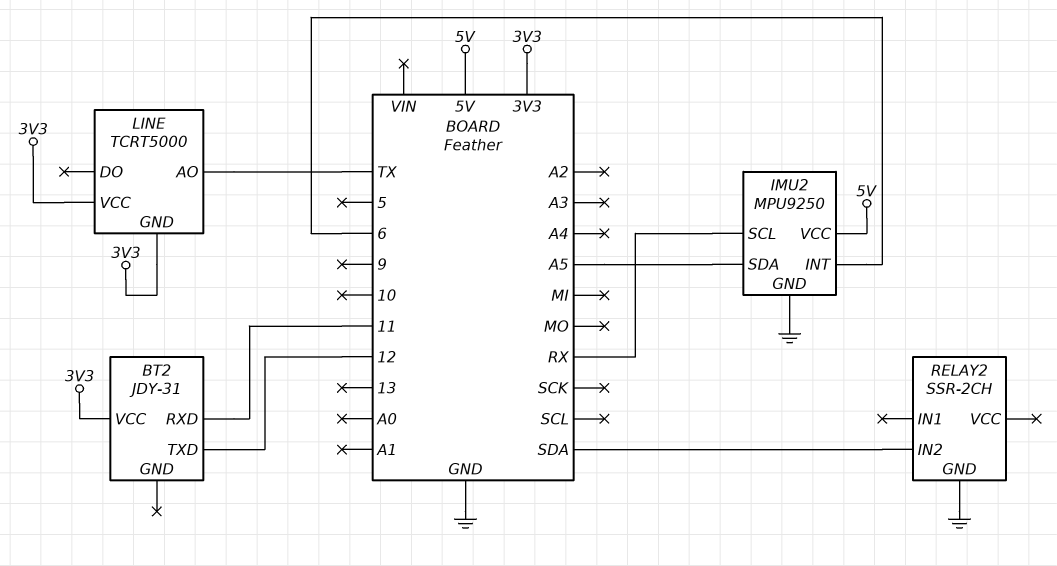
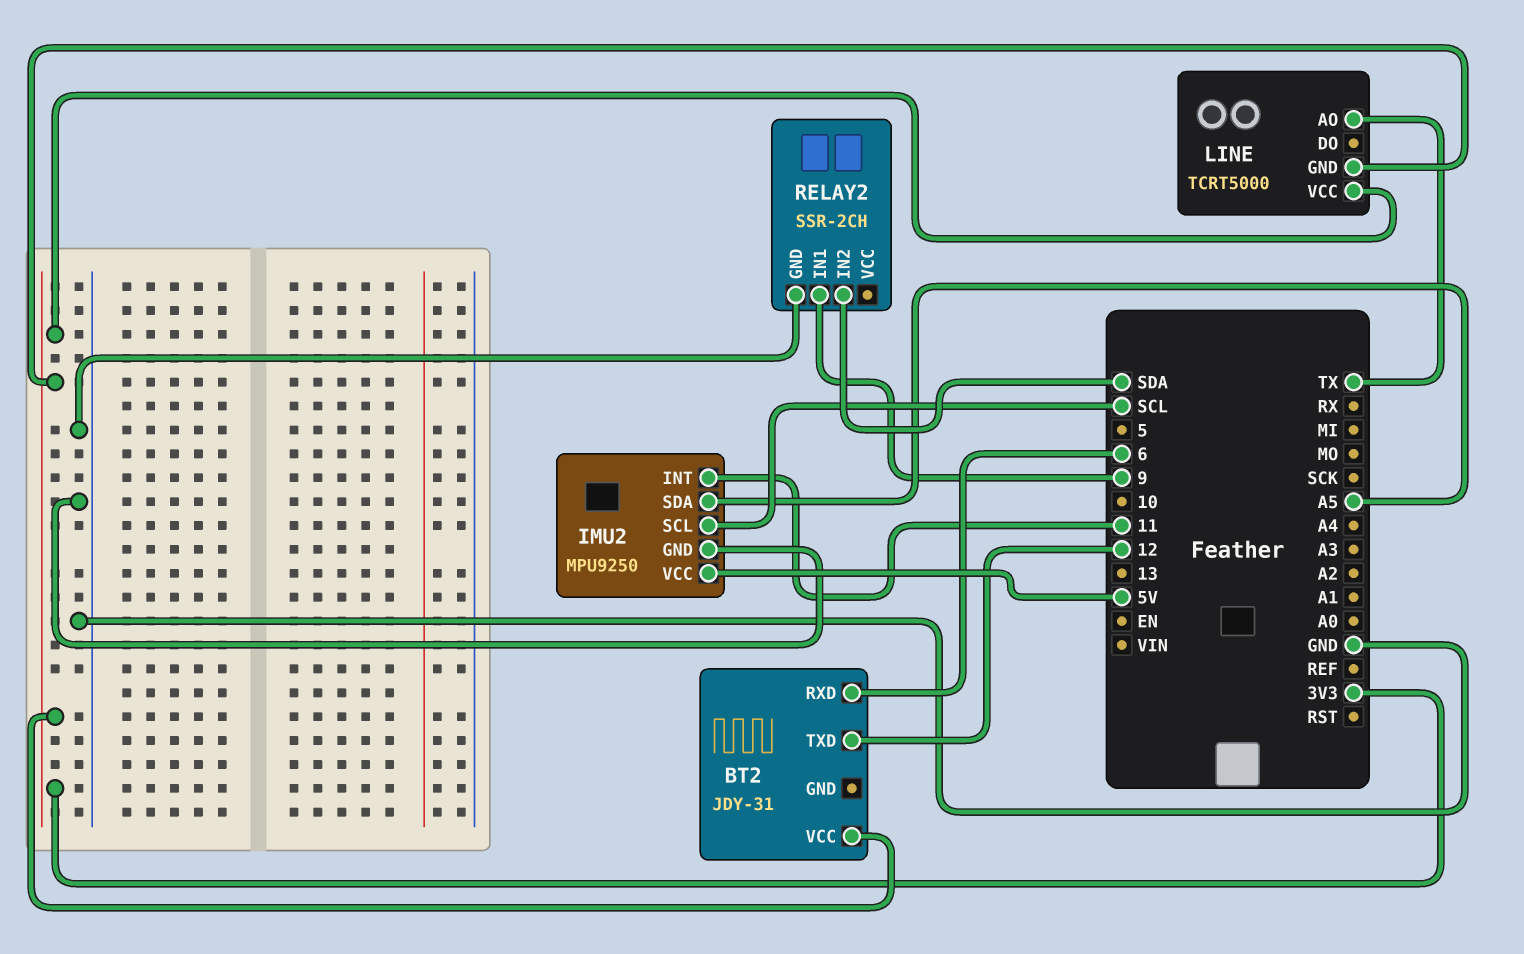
BT2 pin RXD: 11 -> 6
IMU2 pin INT: 6 -> 11
IMU2 pin SCL: RX -> SCL
RELAY2 pin IN1: none -> 9

